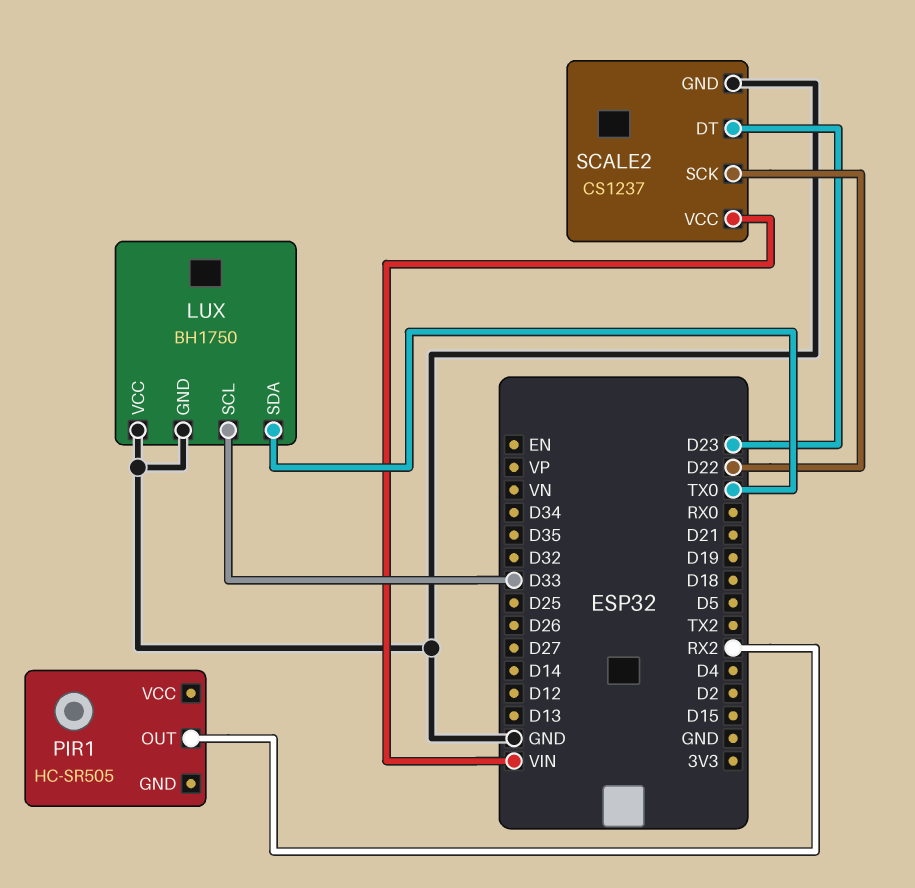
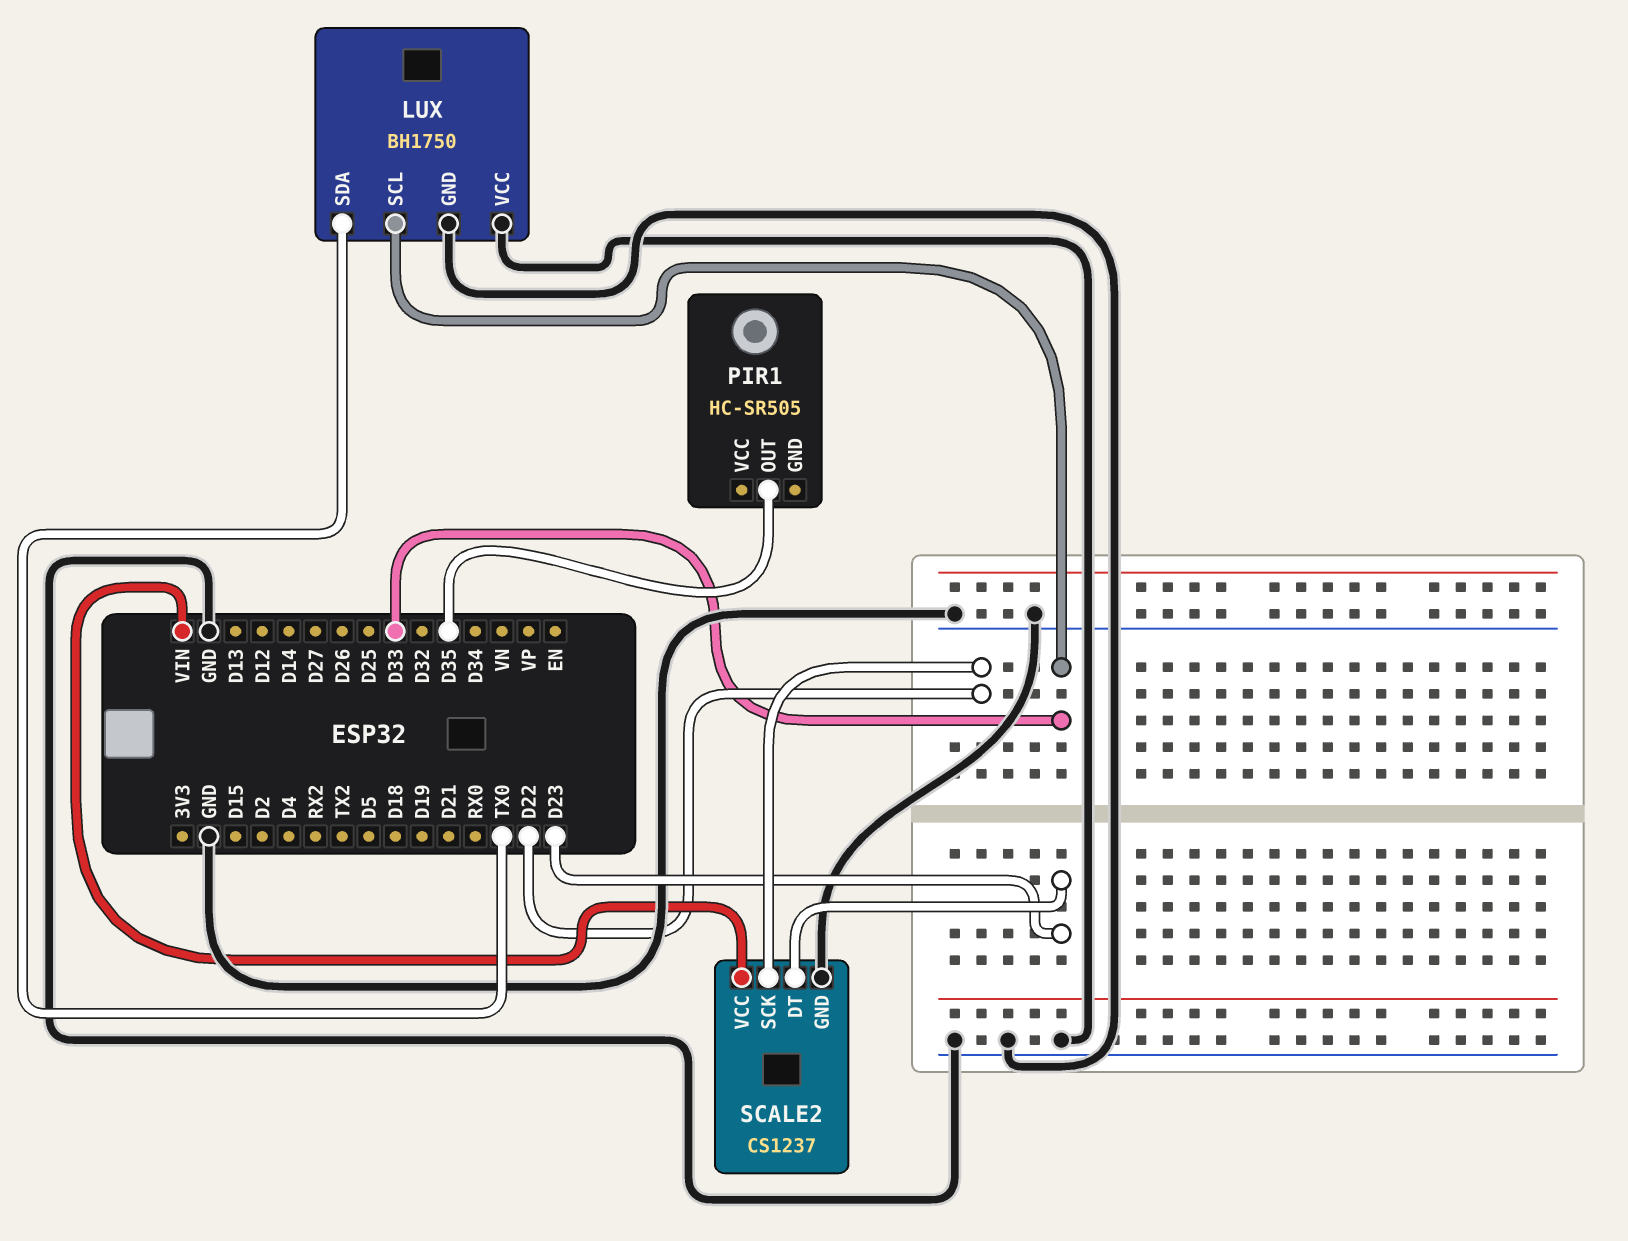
PIR1 pin OUT: RX2 -> D35

